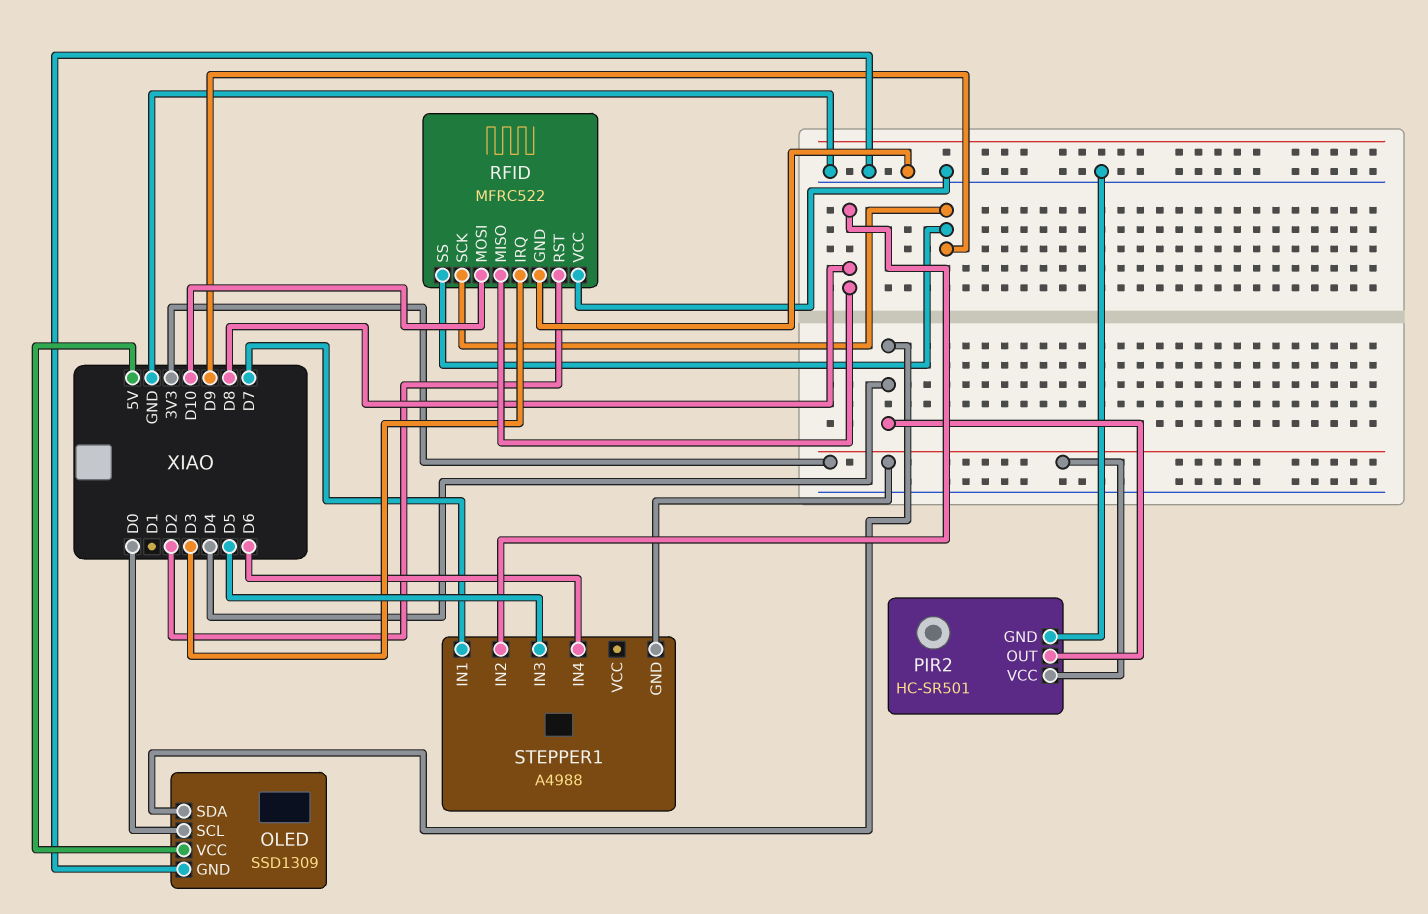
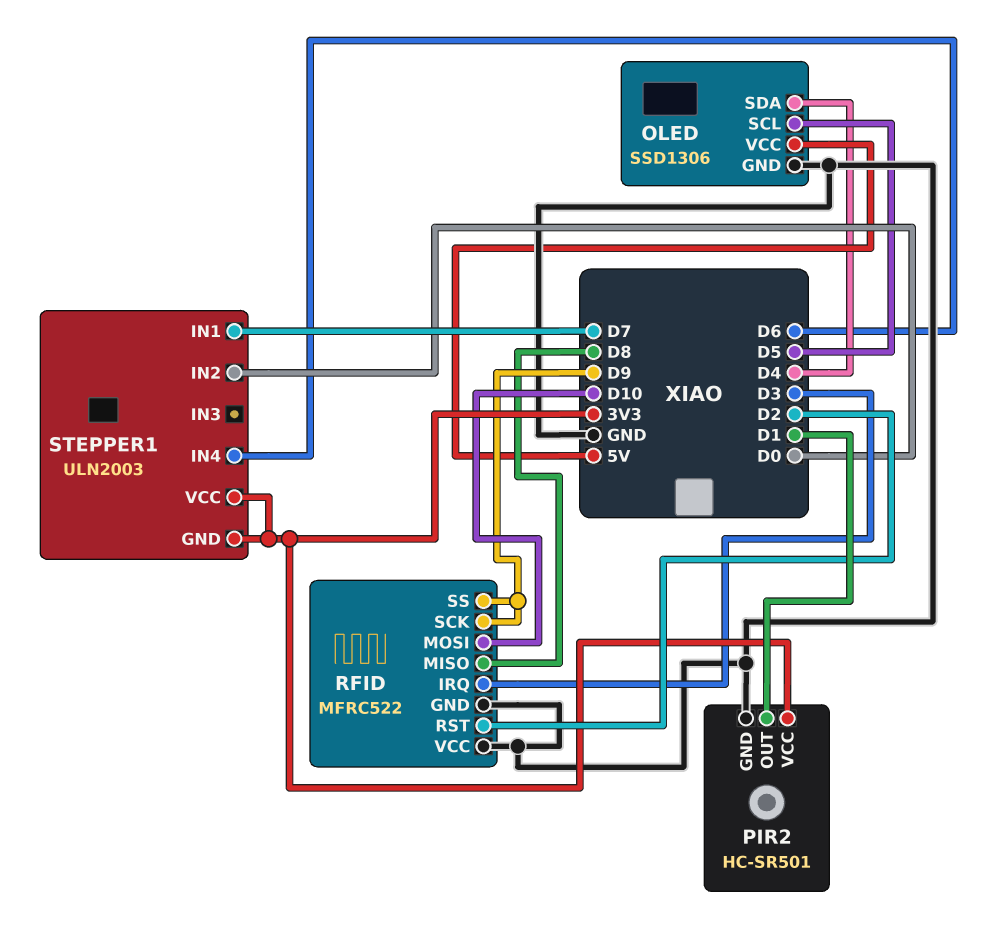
OLED: SSD1309 -> SSD1306
OLED pin SCL: D0 -> D5
PIR2 pin OUT: D4 -> D1
STEPPER1: A4988 -> ULN2003
STEPPER1 pin IN2: D8 -> D0
STEPPER1 pin IN3: D5 -> none
STEPPER1 pin VCC: none -> 3V3

